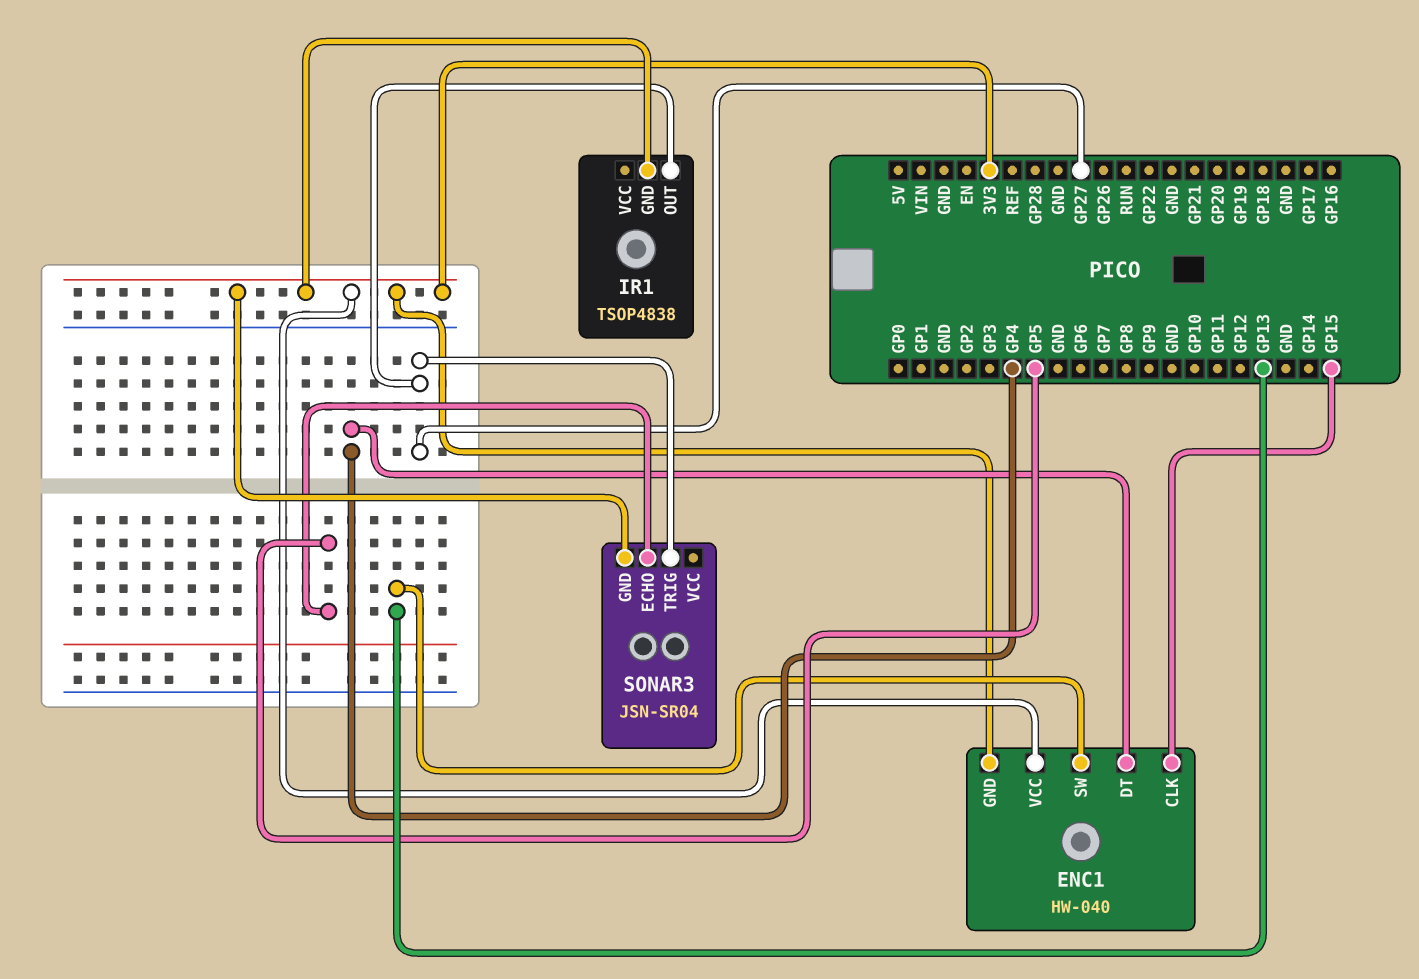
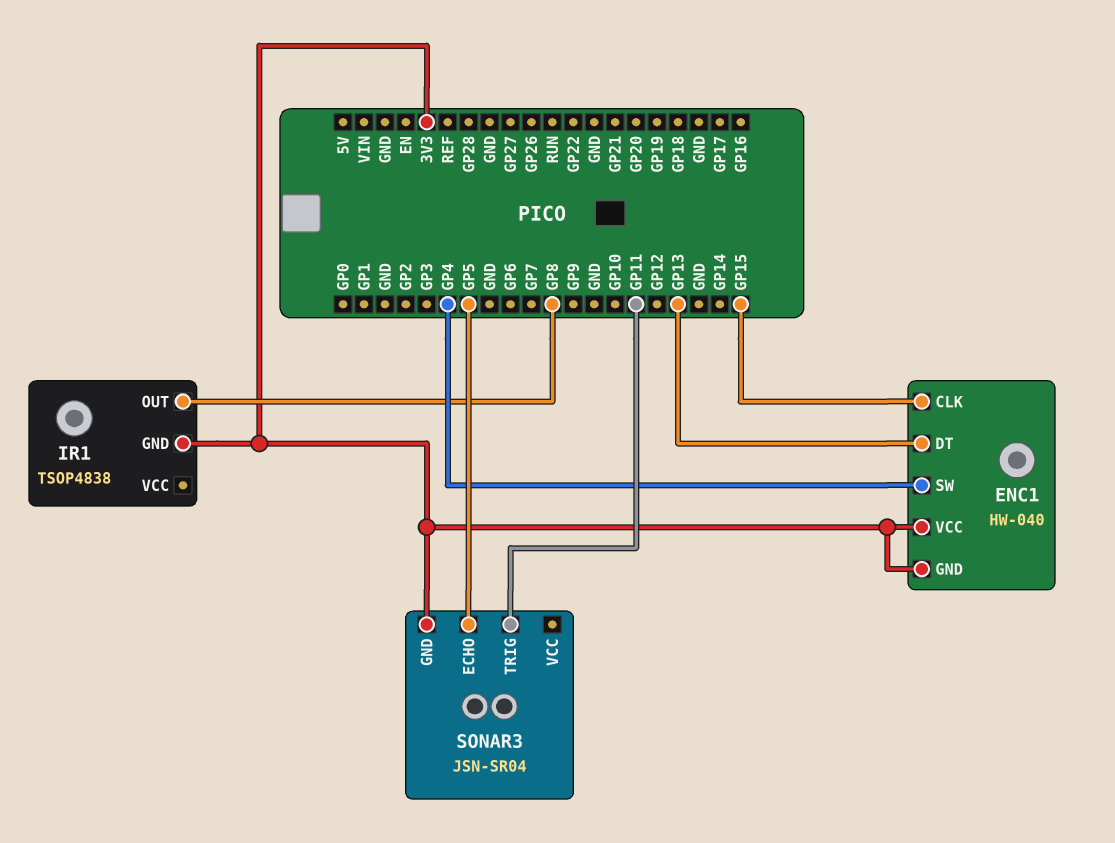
ENC1 pin DT: GP4 -> GP13
ENC1 pin SW: GP13 -> GP4
IR1 pin OUT: GP27 -> GP8
SONAR3 pin TRIG: GP27 -> GP11

